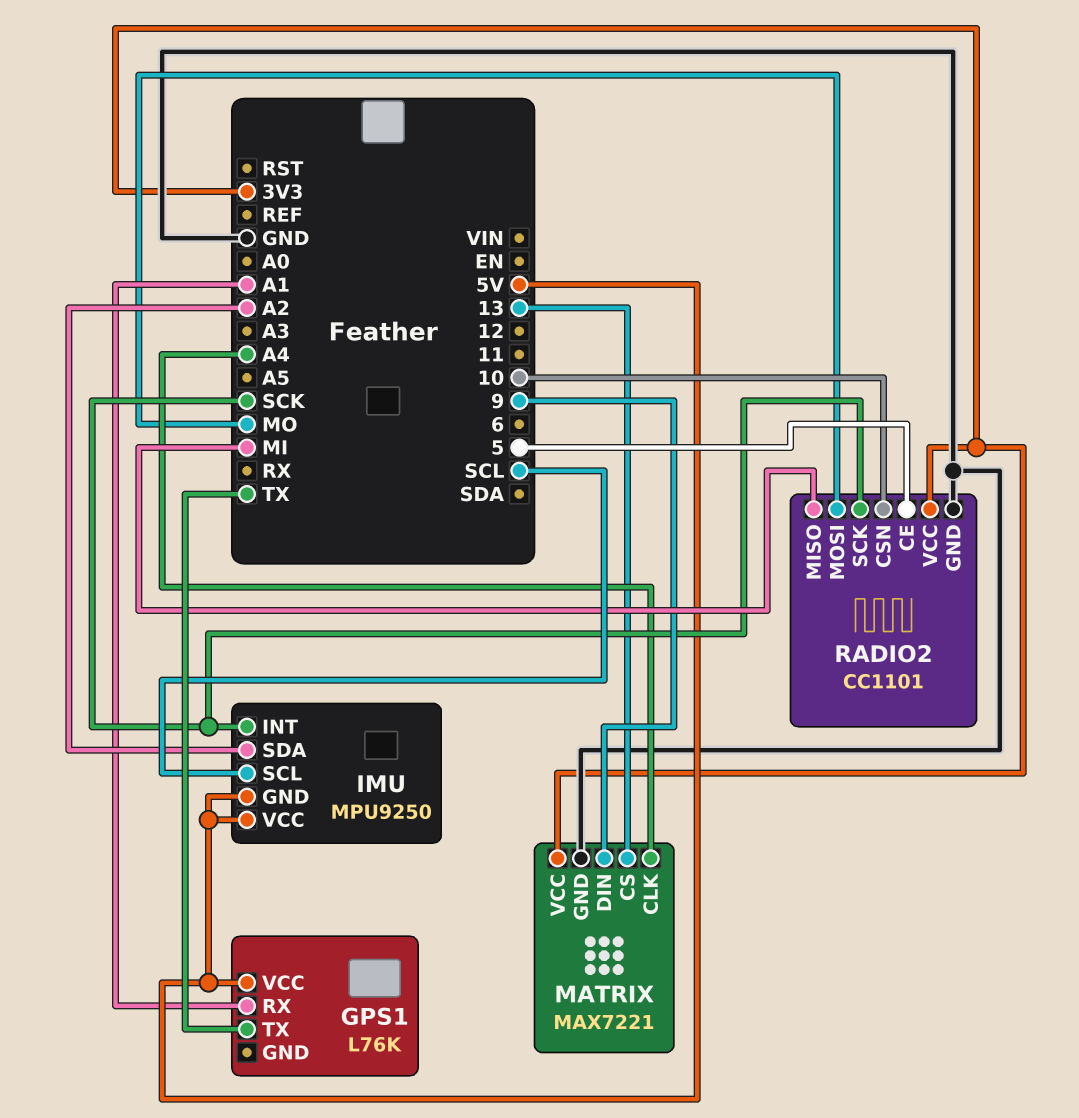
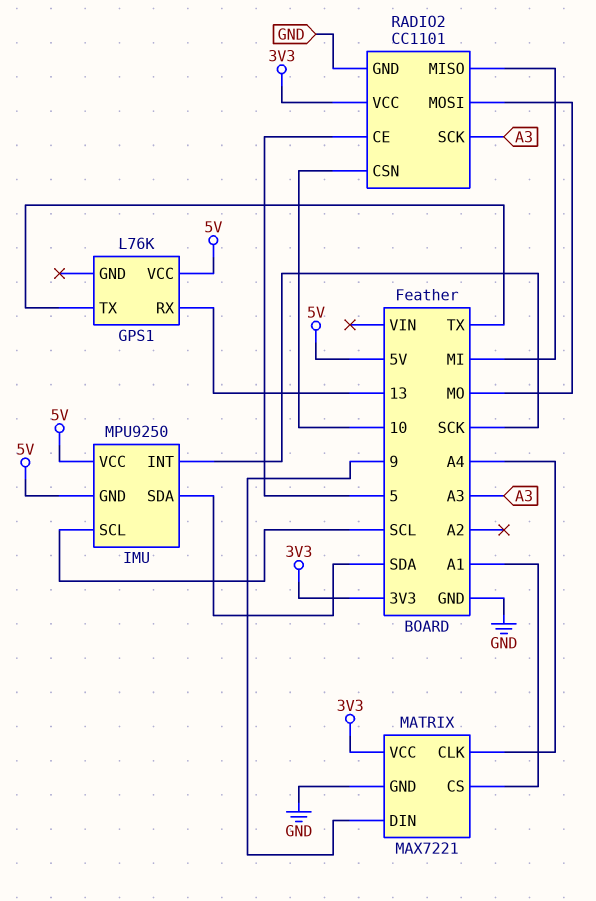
GPS1 pin RX: A1 -> 13
IMU pin SDA: A2 -> SDA
MATRIX pin CS: 13 -> A1
RADIO2 pin SCK: SCK -> A3

